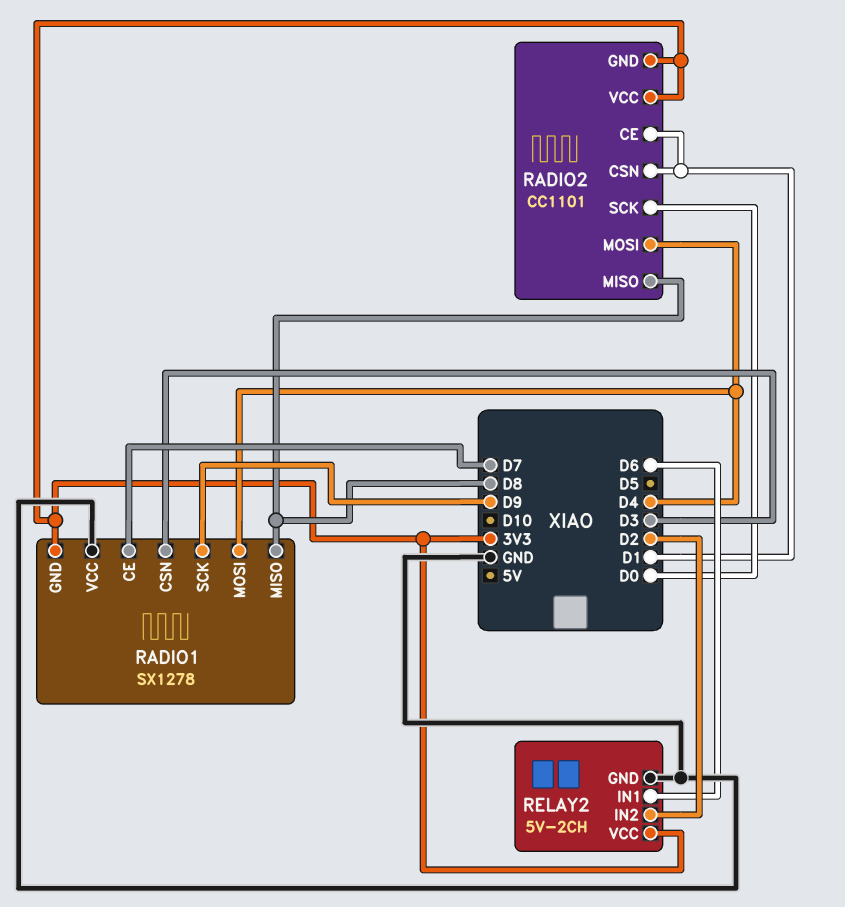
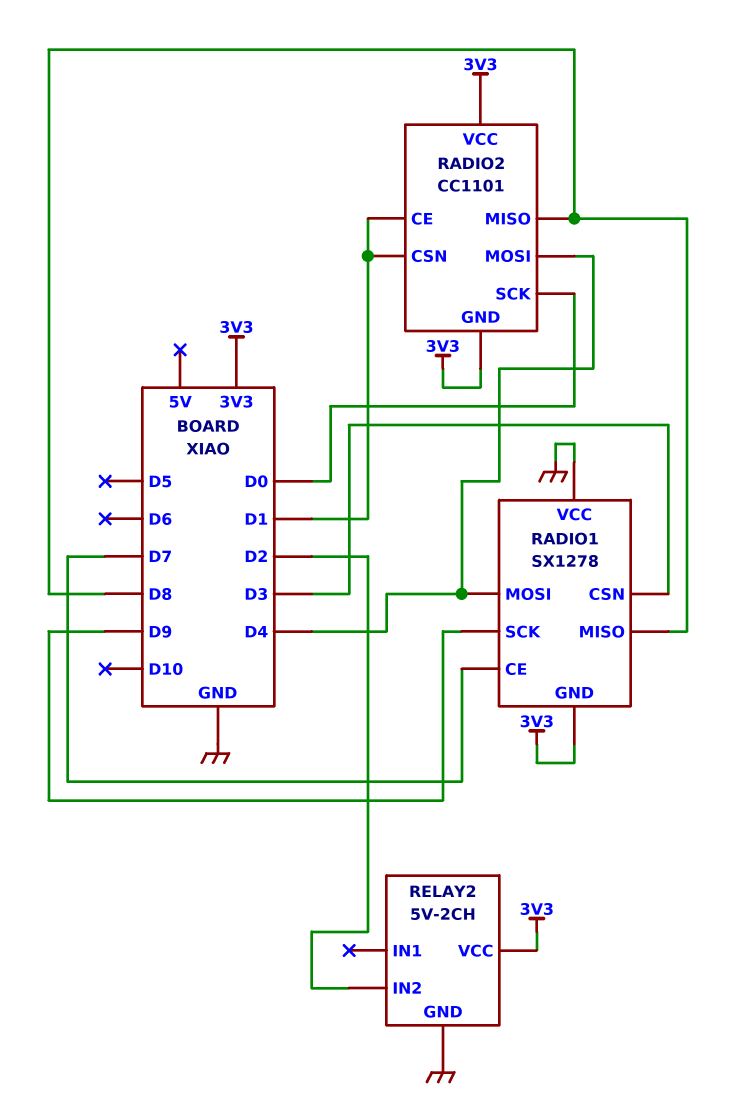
RELAY2 pin IN1: D6 -> none

